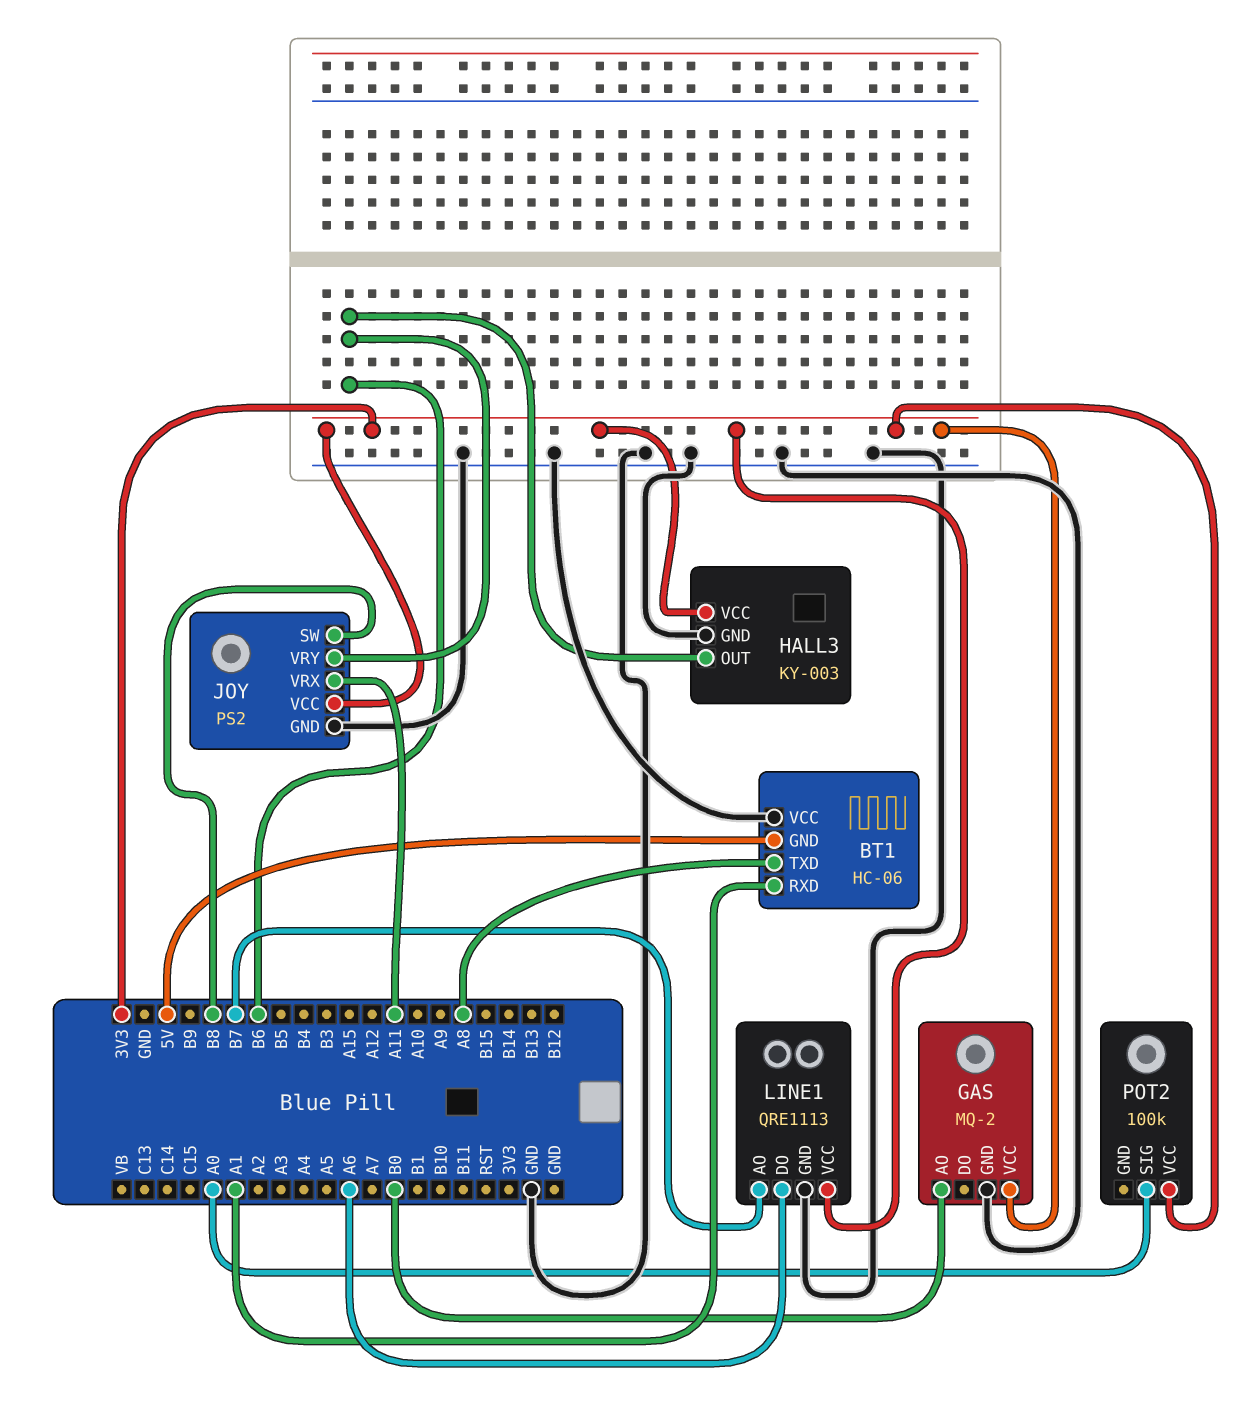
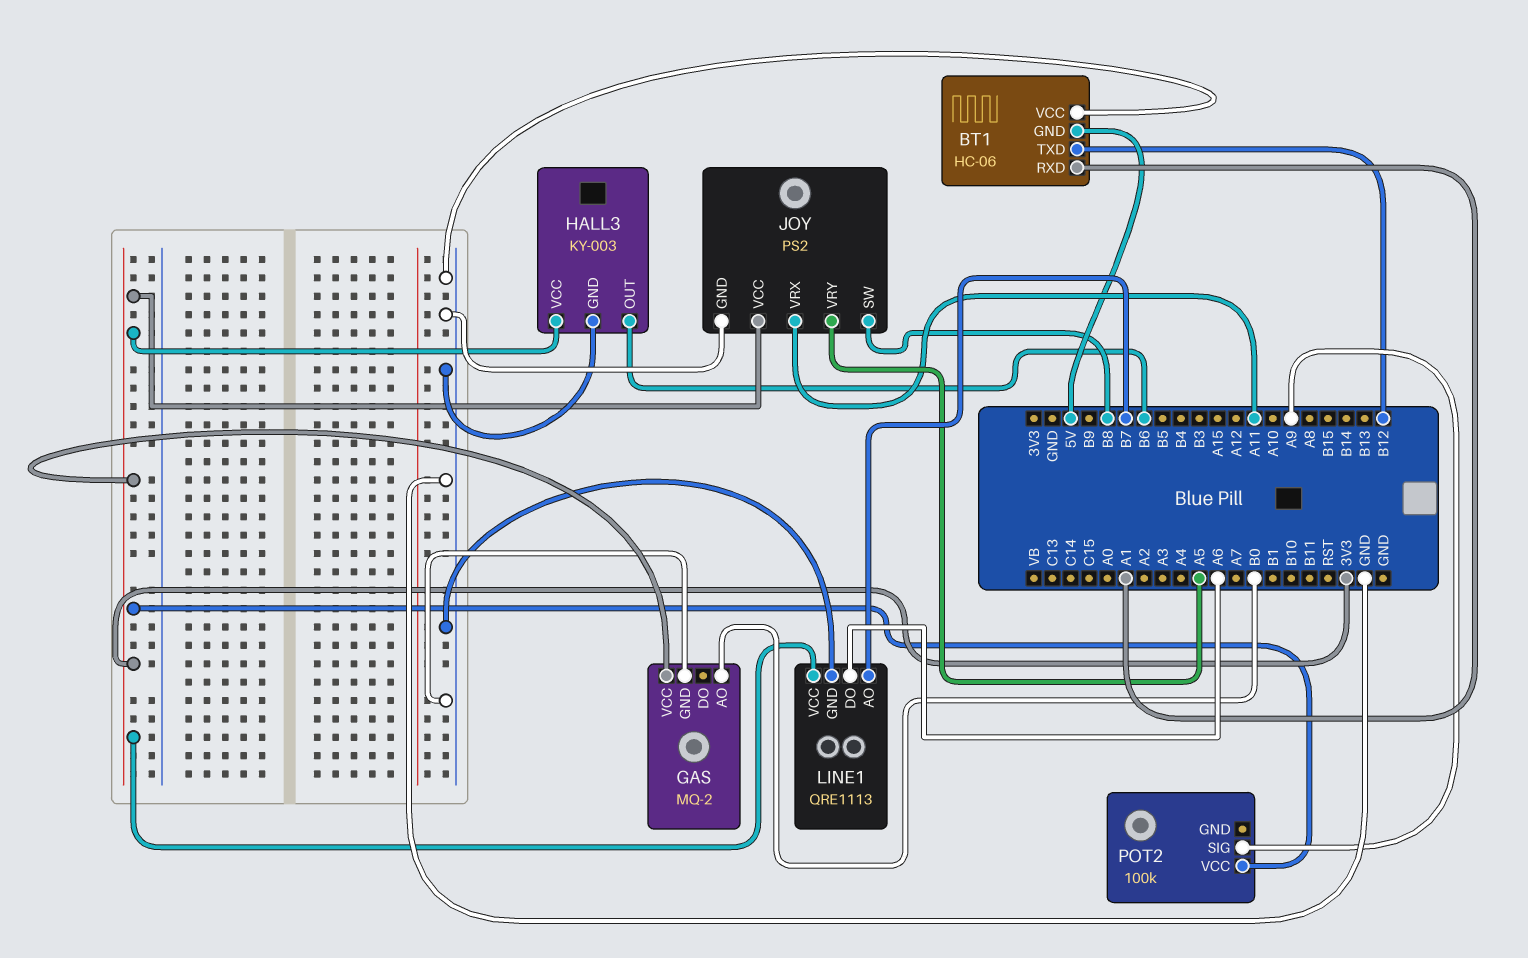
BT1 pin TXD: A8 -> B12
JOY pin VRY: B6 -> A5
POT2 pin SIG: A0 -> A9

